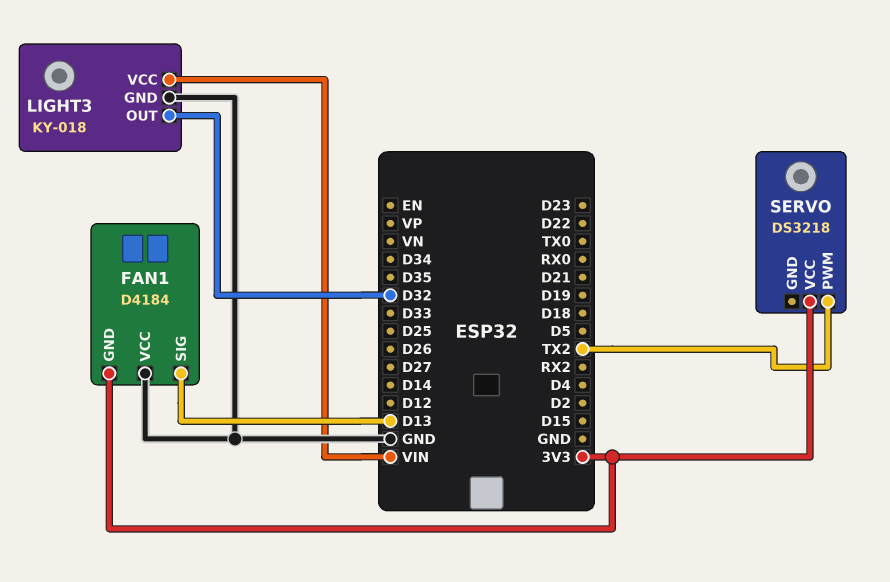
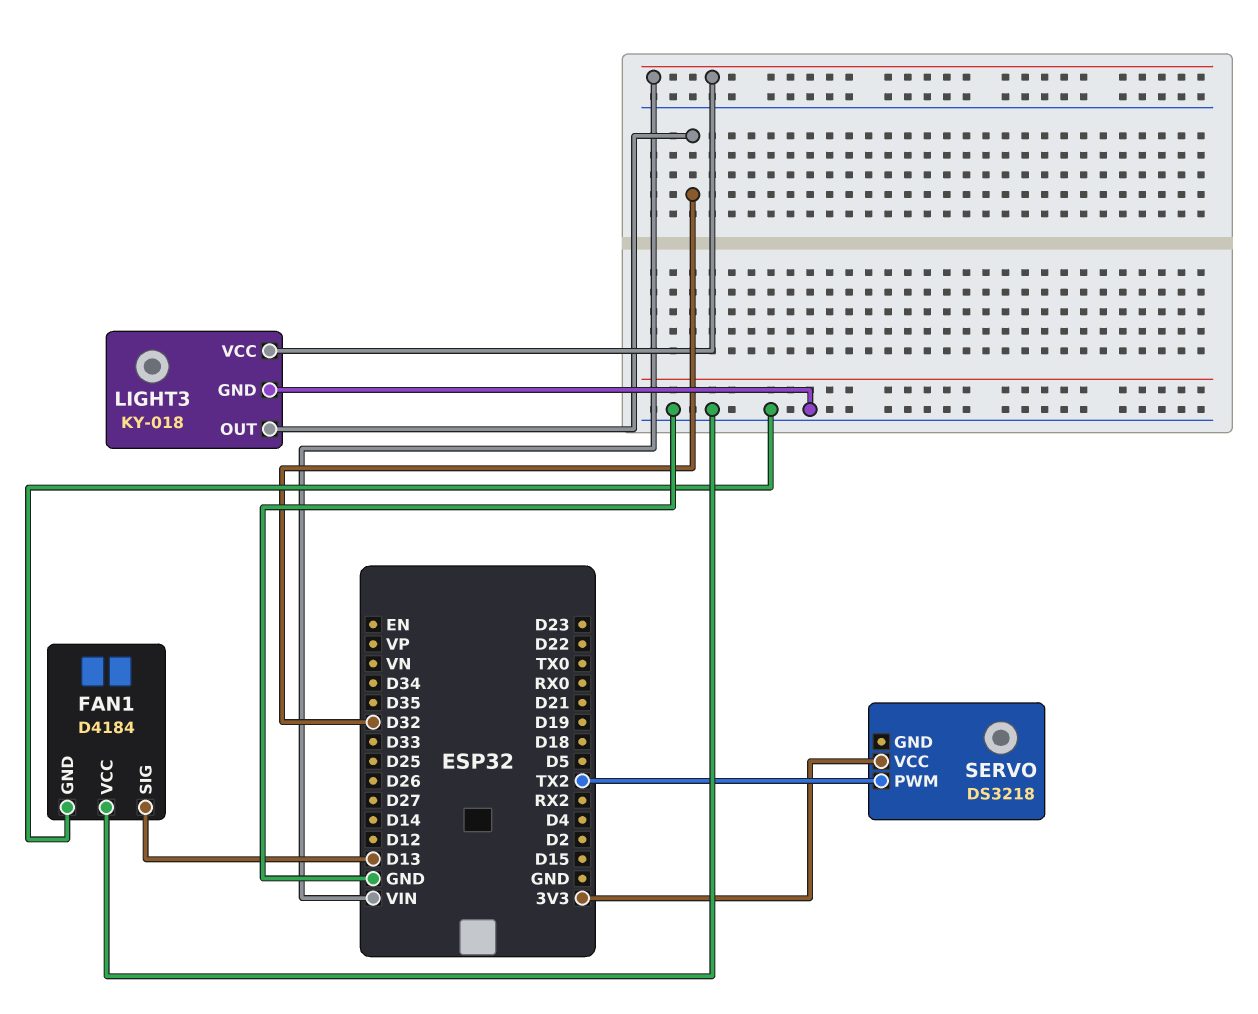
FAN1 pin GND: 3V3 -> GND

